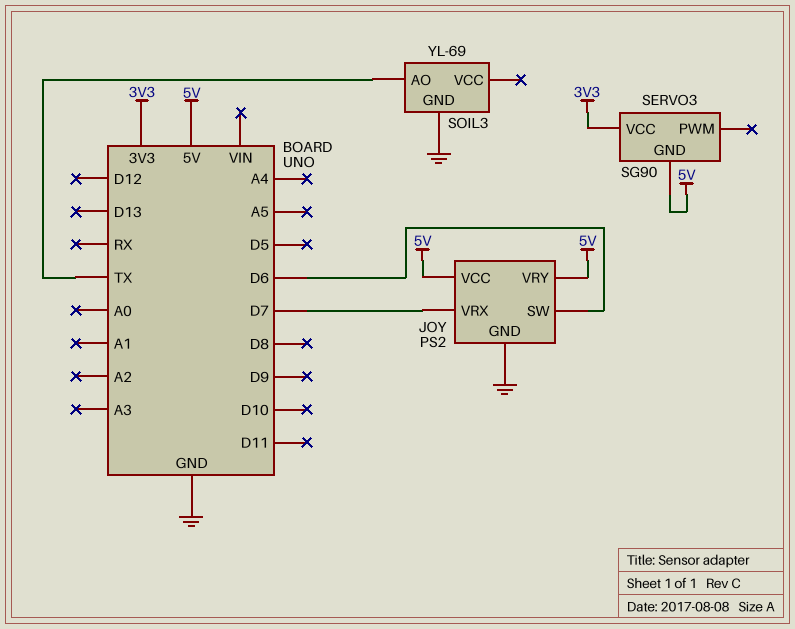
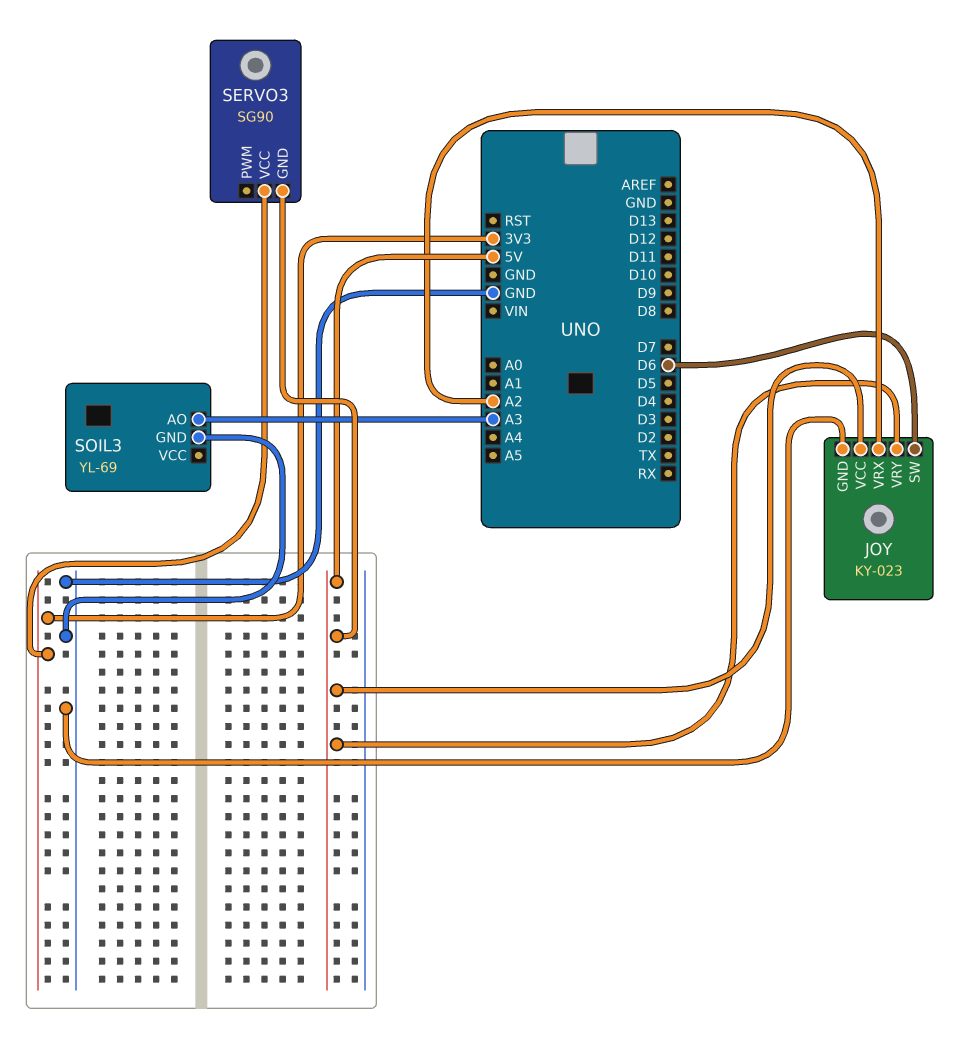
JOY: PS2 -> KY-023
JOY pin VRX: D7 -> A2
SOIL3 pin AO: TX -> A3

